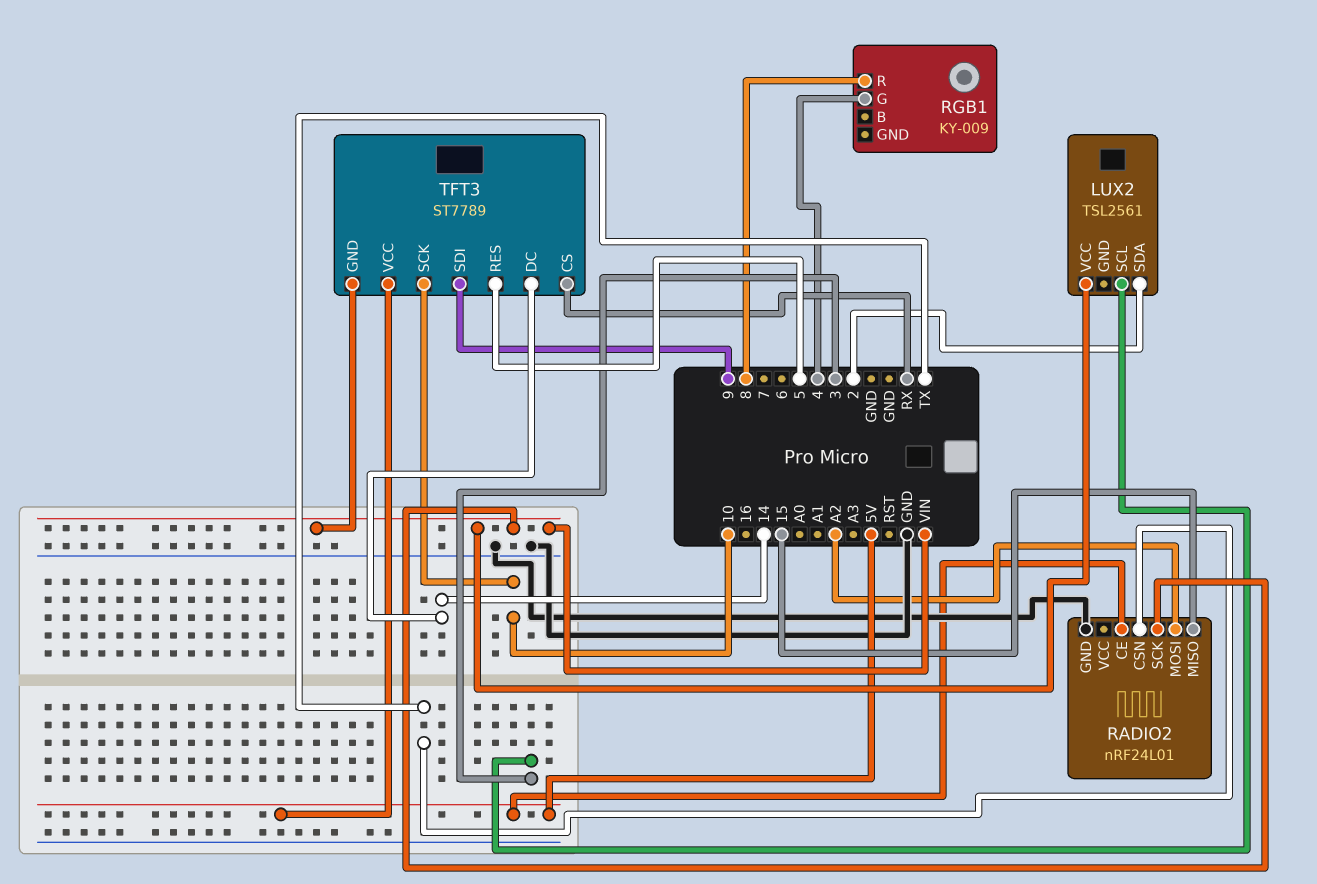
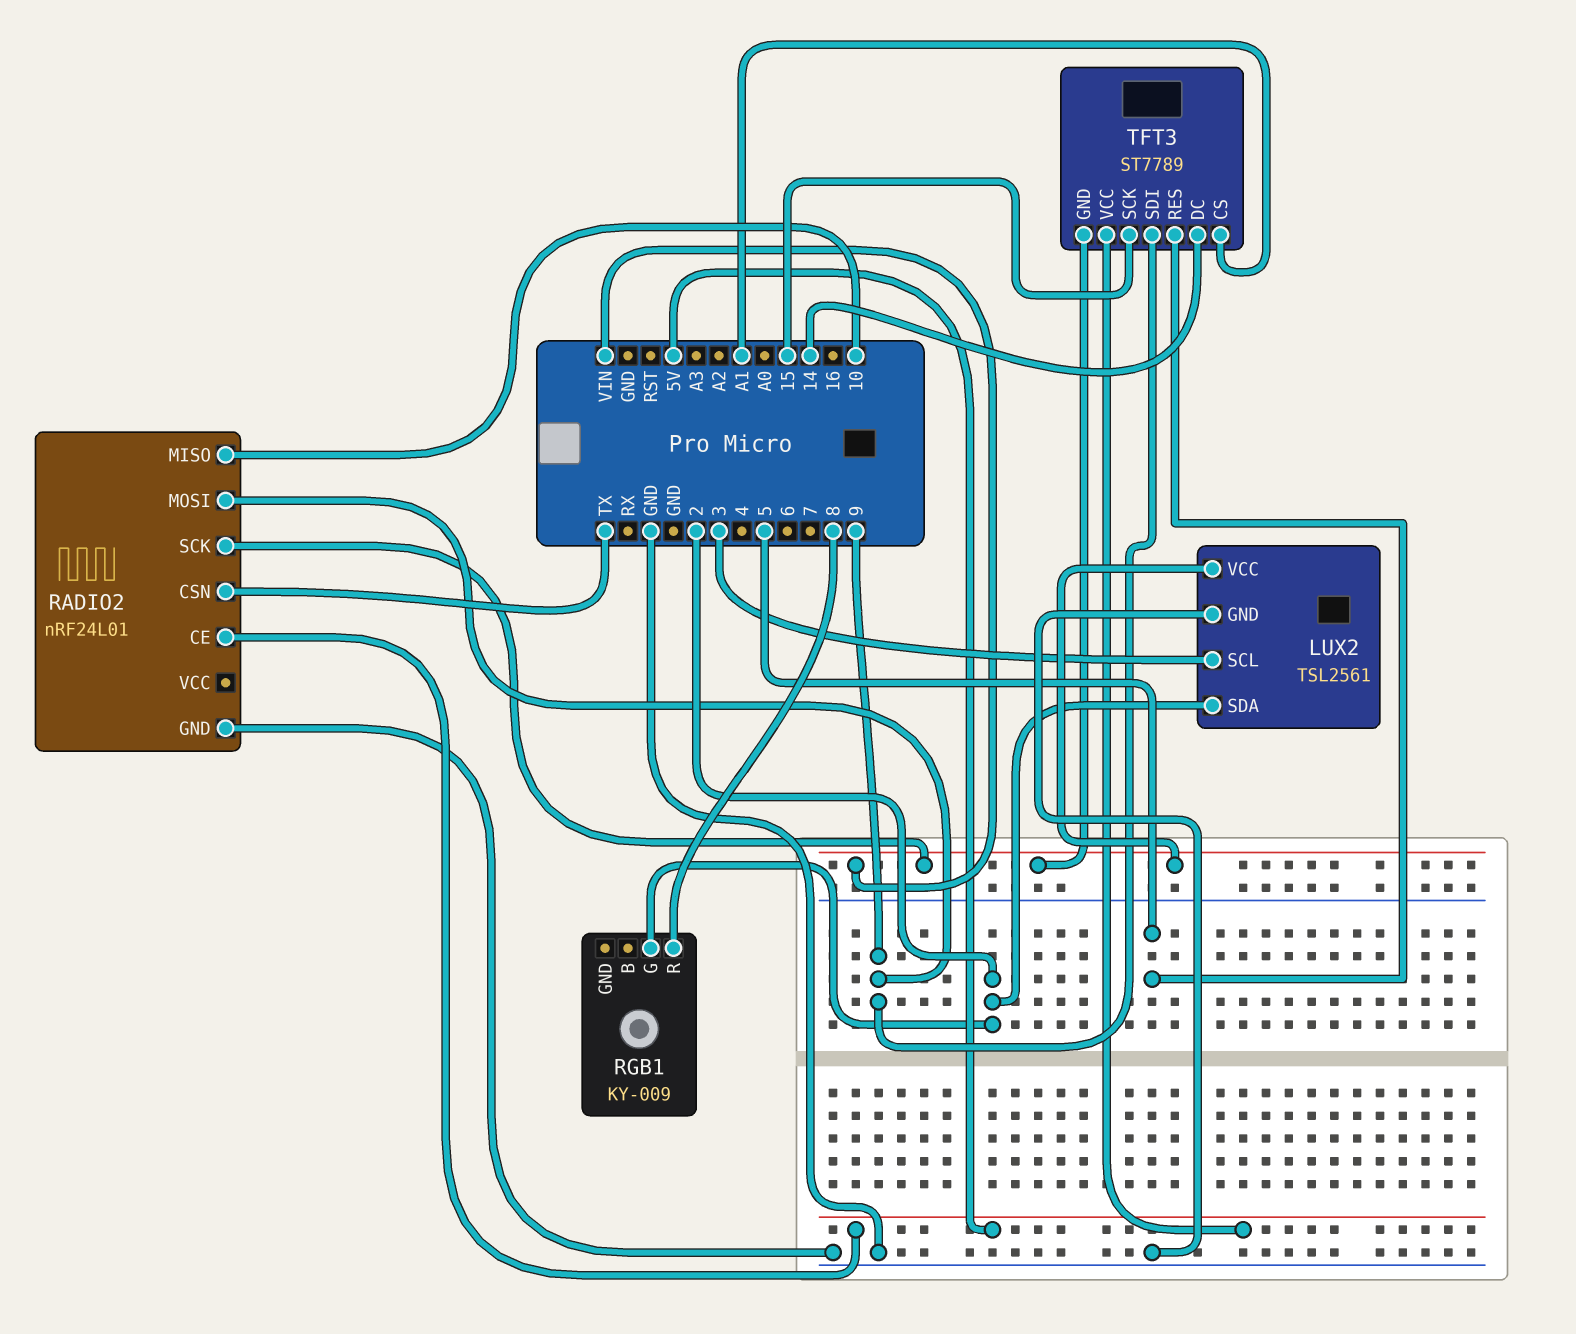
LUX2 pin GND: none -> GND
RADIO2 pin MISO: 15 -> 10
RADIO2 pin MOSI: A2 -> 9
RGB1 pin G: 4 -> 2
TFT3 pin CS: RX -> A1
TFT3 pin SCK: 10 -> 15

